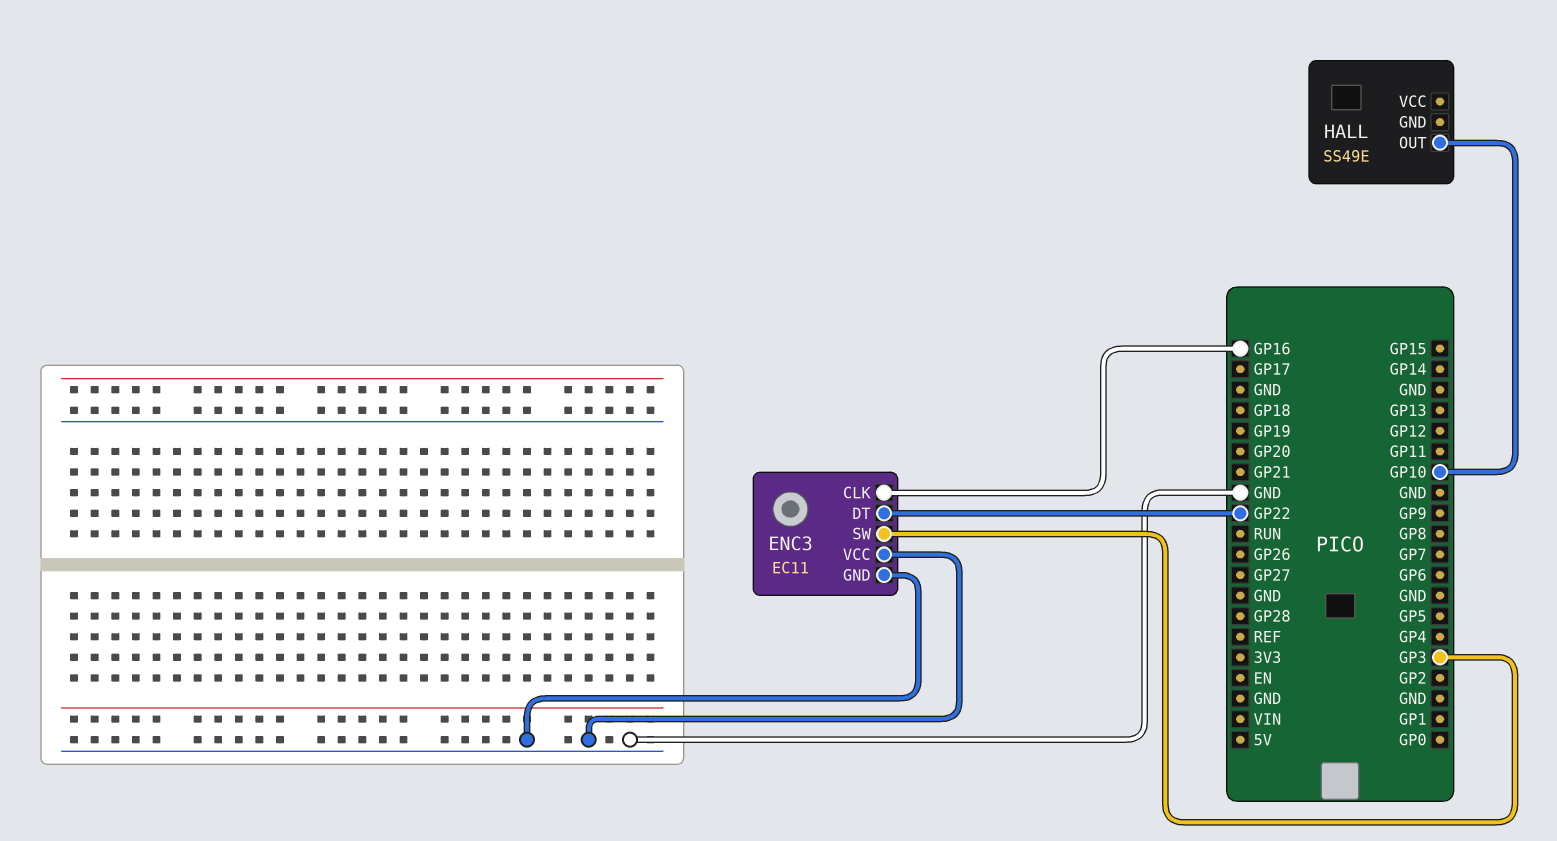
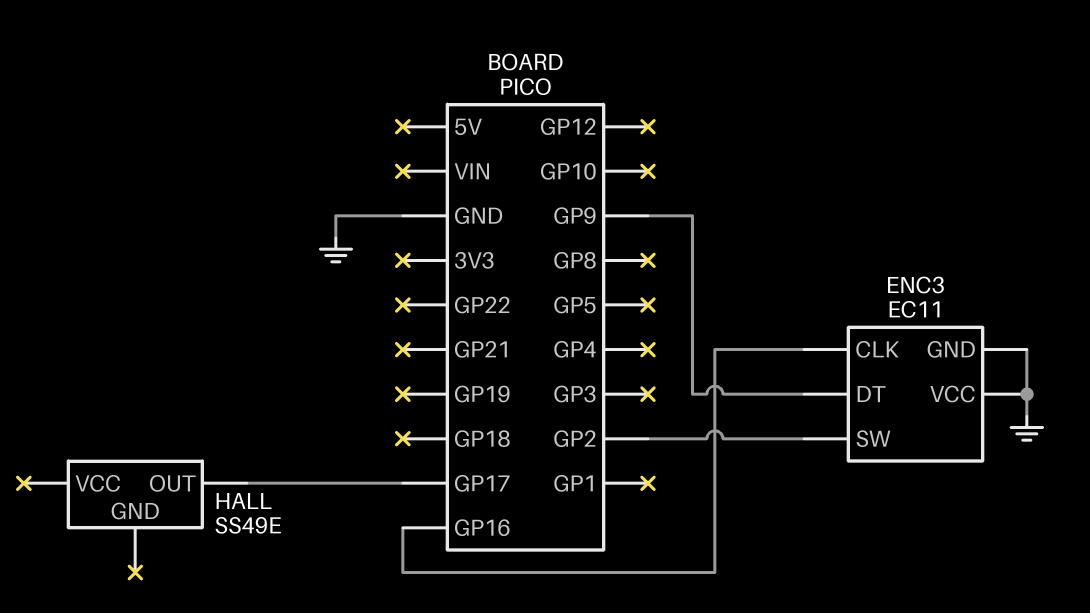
ENC3 pin DT: GP22 -> GP9
ENC3 pin SW: GP3 -> GP2
HALL pin OUT: GP10 -> GP17

